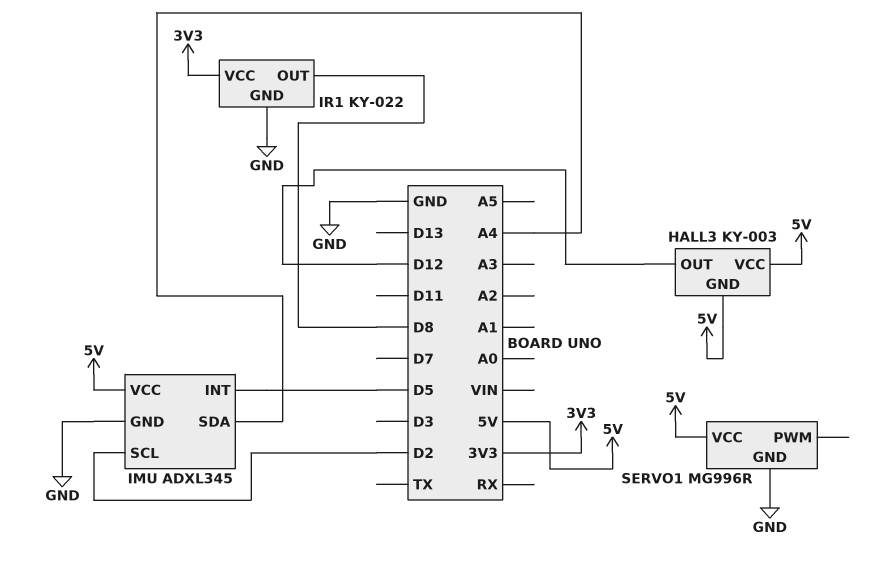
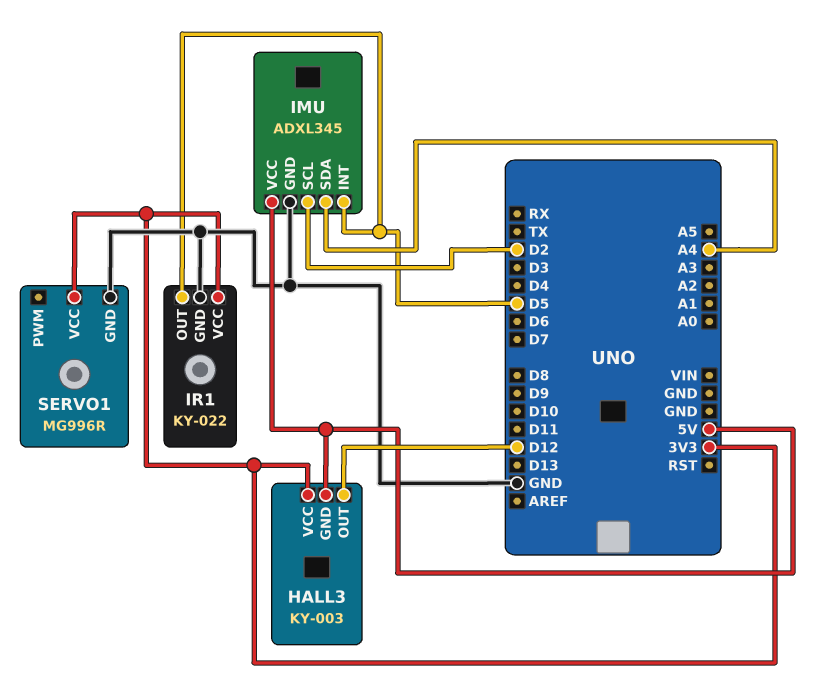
HALL3 pin VCC: 5V -> 3V3
IR1 pin OUT: D8 -> D5
SERVO1 pin VCC: 5V -> 3V3

